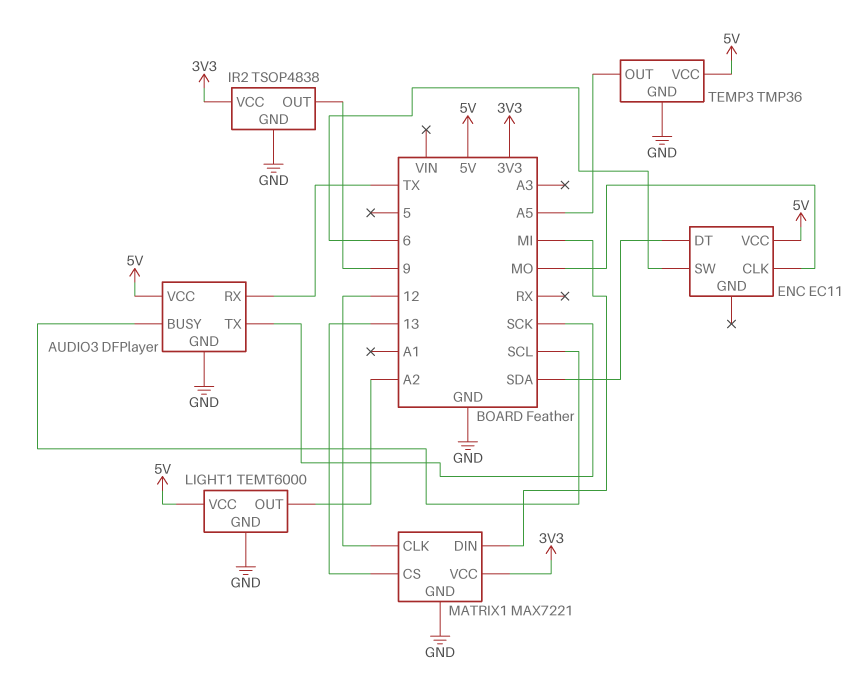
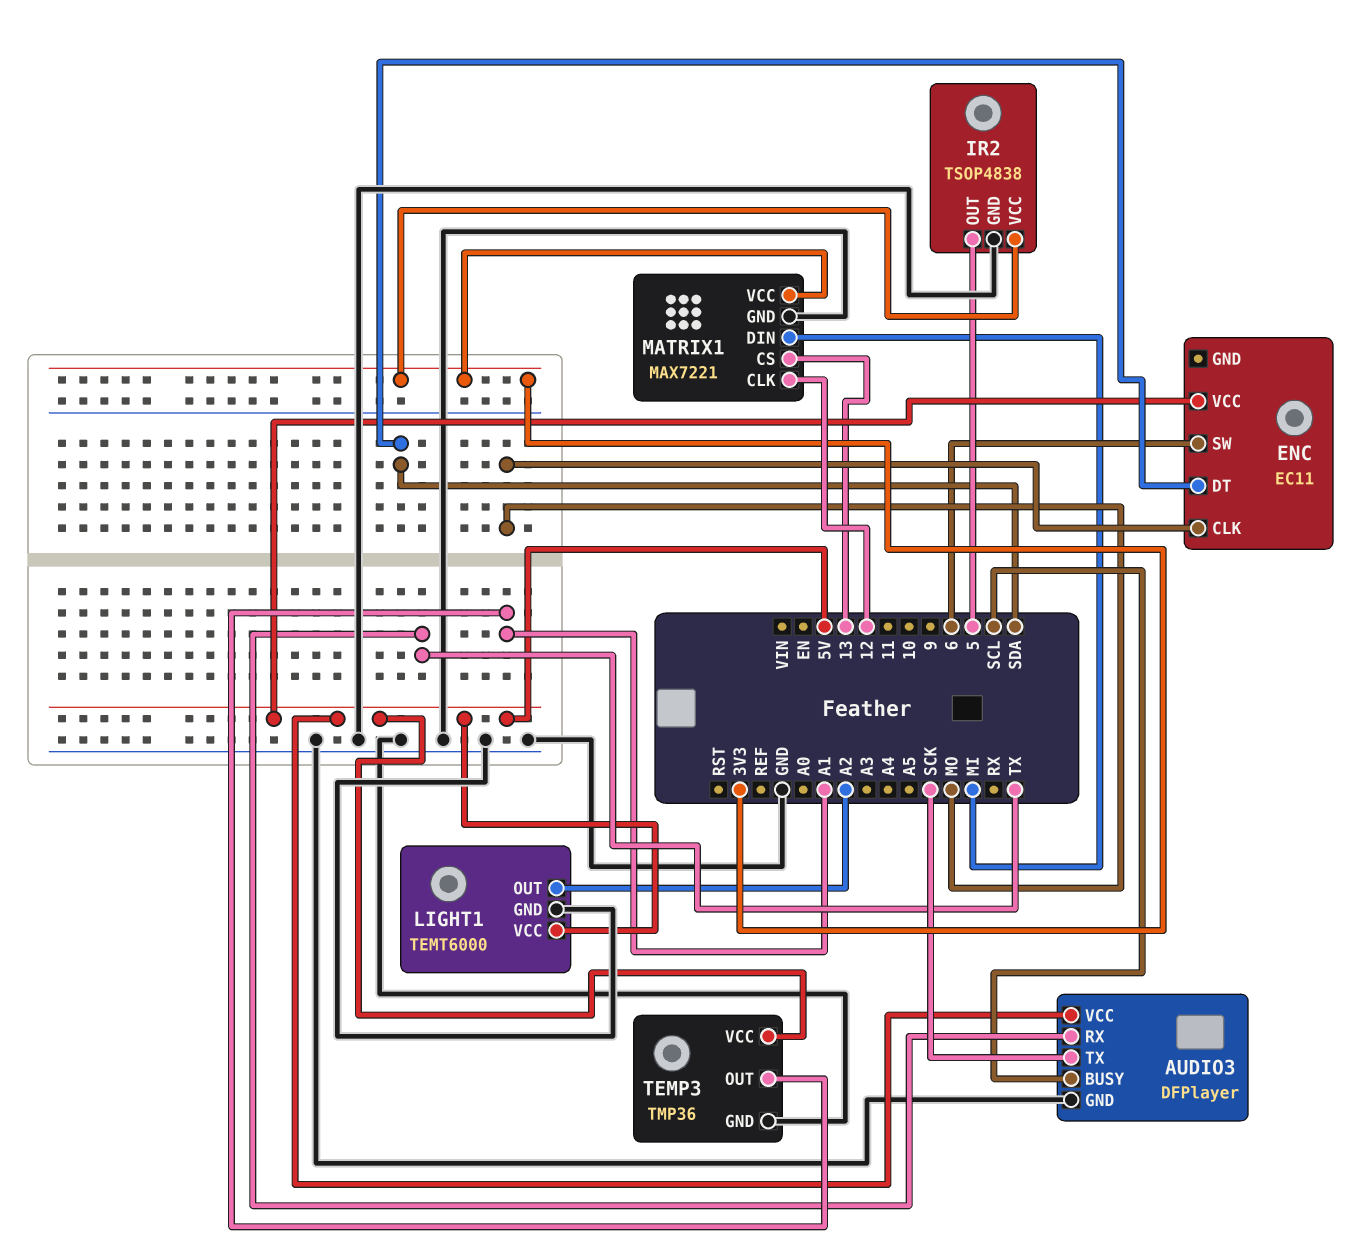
IR2 pin OUT: 9 -> 5
TEMP3 pin OUT: A5 -> A1

